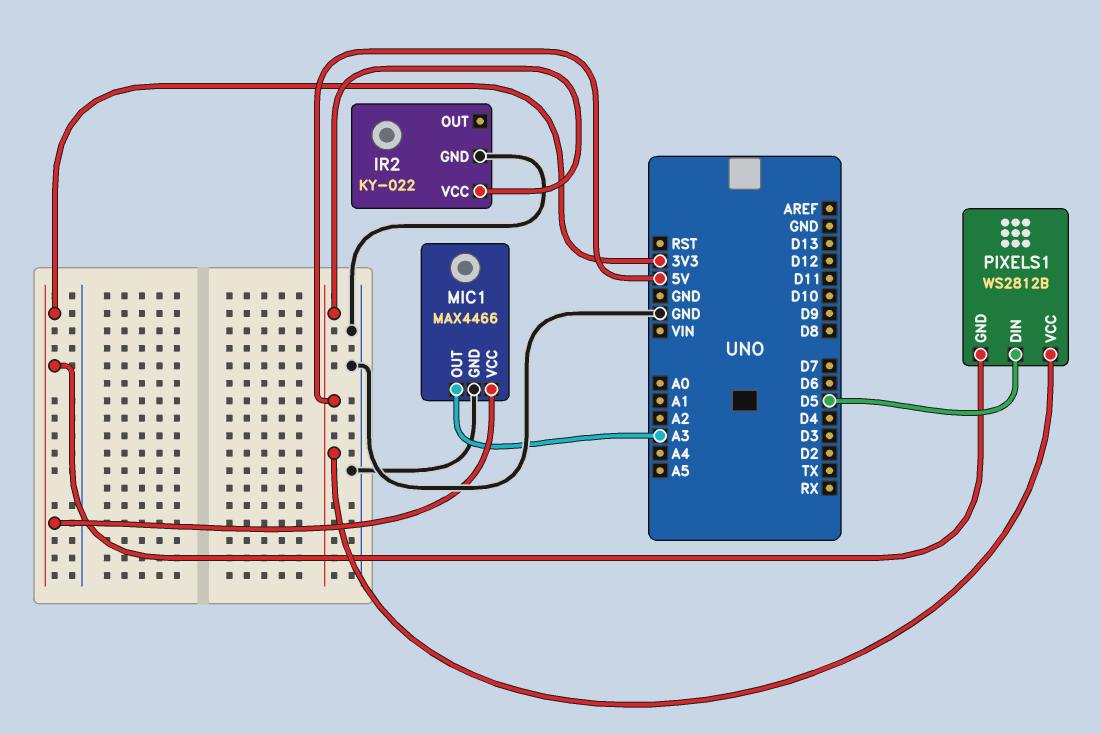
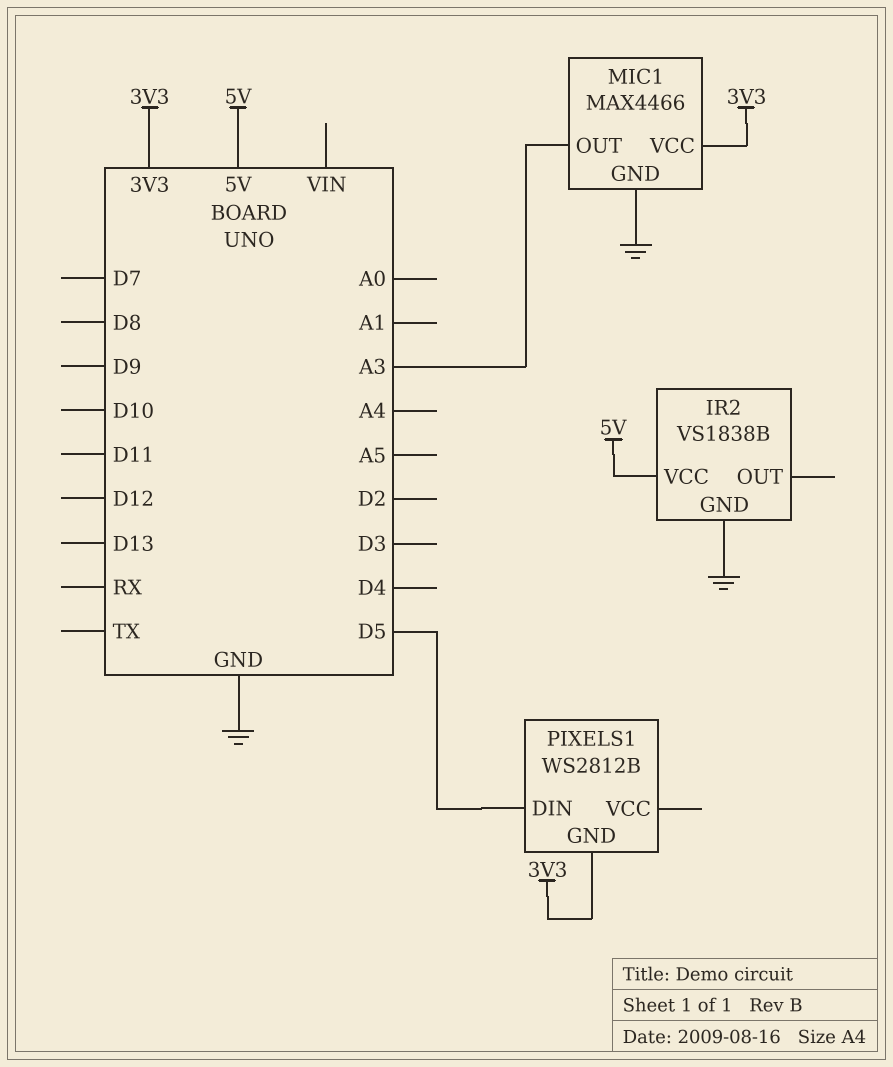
IR2: KY-022 -> VS1838B
PIXELS1 pin VCC: 5V -> none

